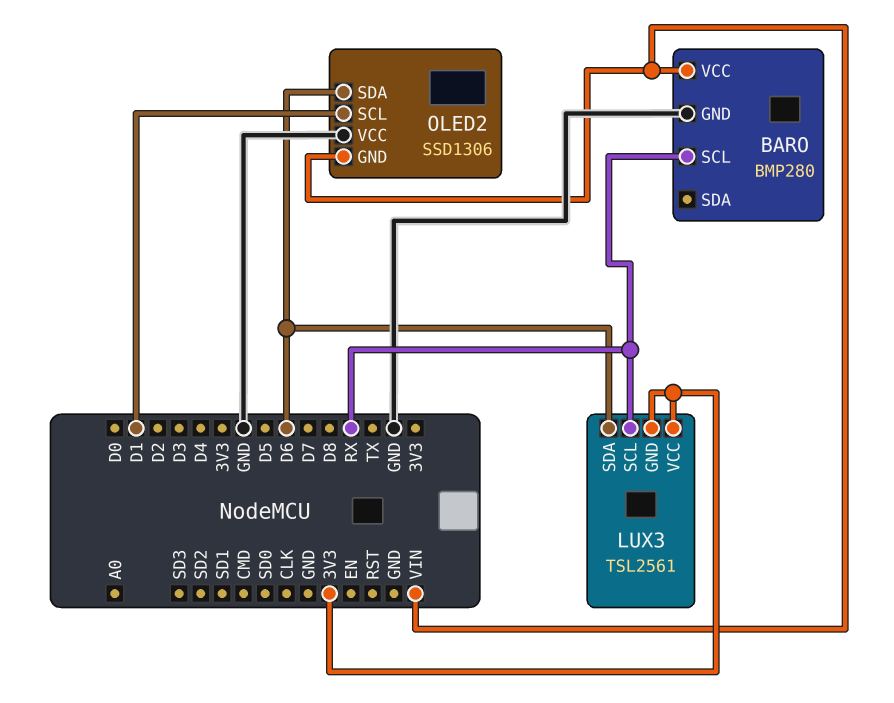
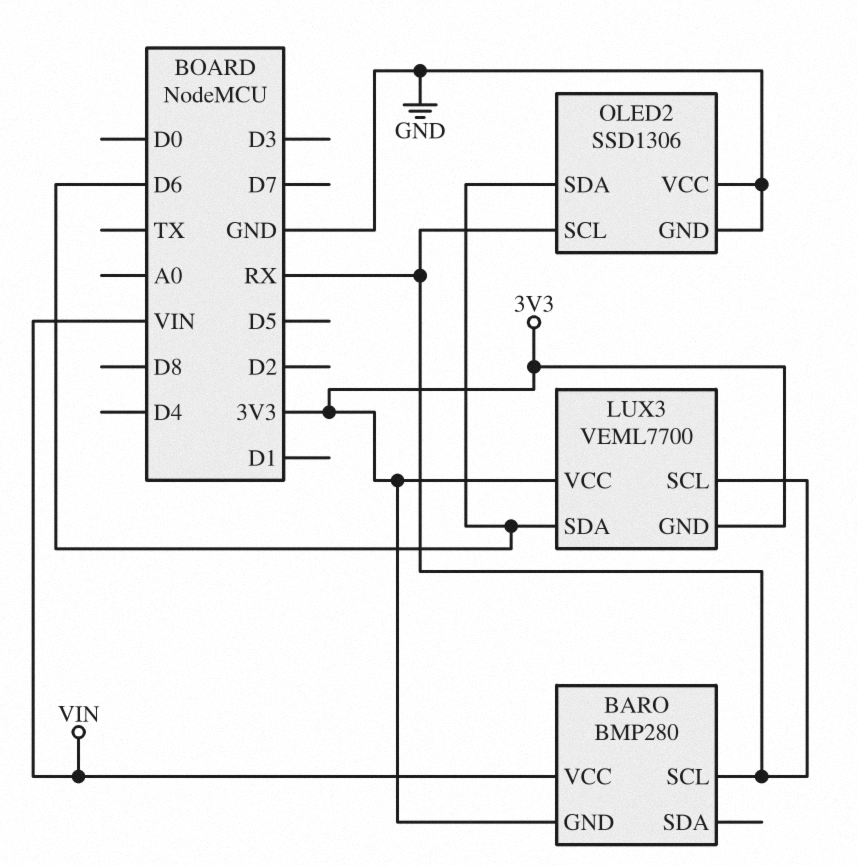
BARO pin GND: GND -> 3V3
LUX3: TSL2561 -> VEML7700
OLED2 pin GND: VIN -> GND
OLED2 pin SCL: D1 -> RX

